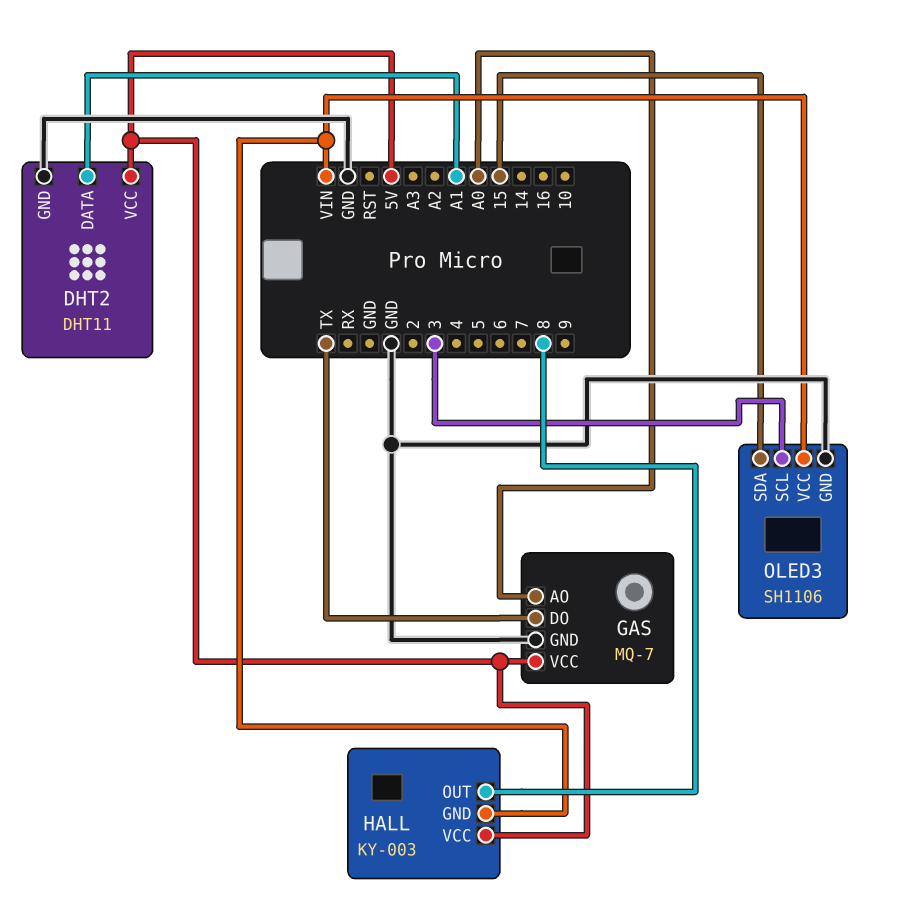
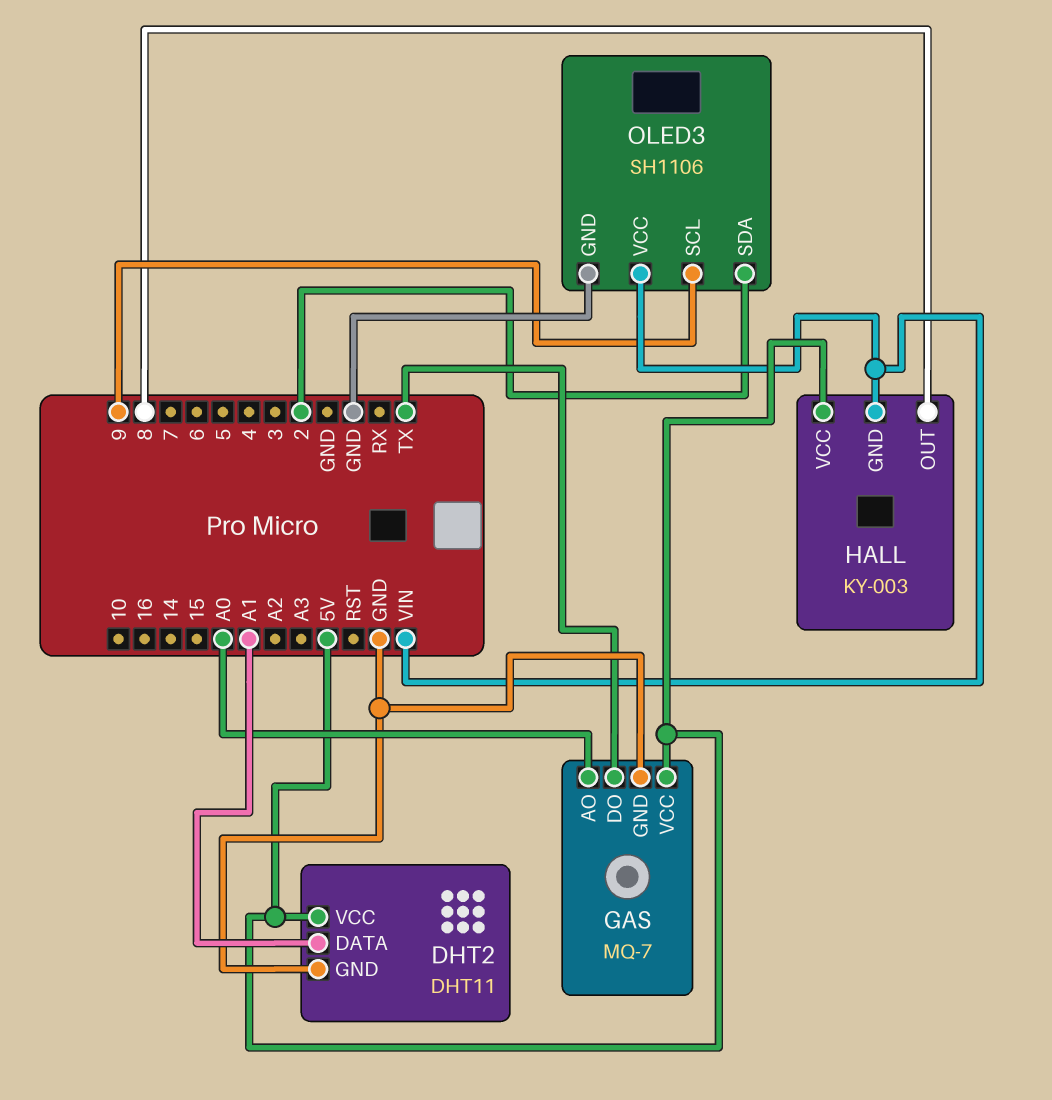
OLED3 pin SCL: 3 -> 9
OLED3 pin SDA: 15 -> 2

